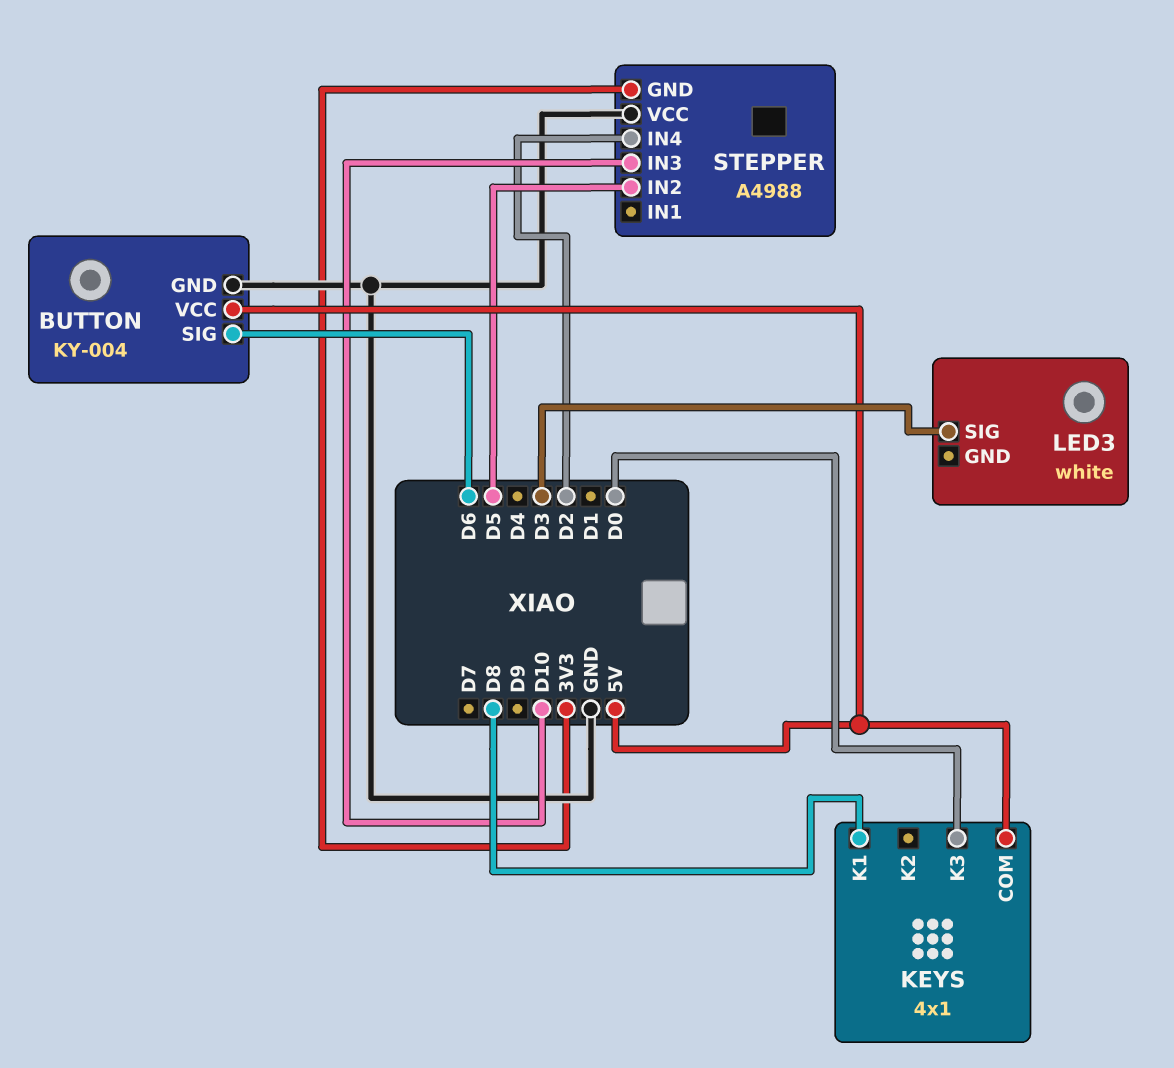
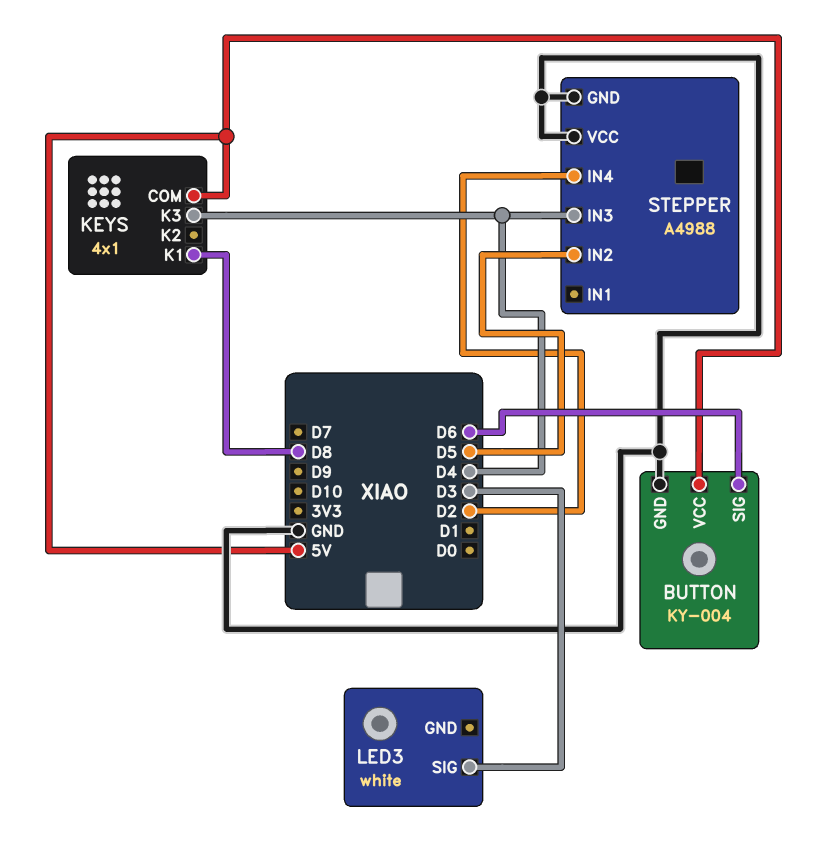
KEYS pin K3: D0 -> D4
STEPPER pin GND: 3V3 -> GND
STEPPER pin IN3: D10 -> D4

